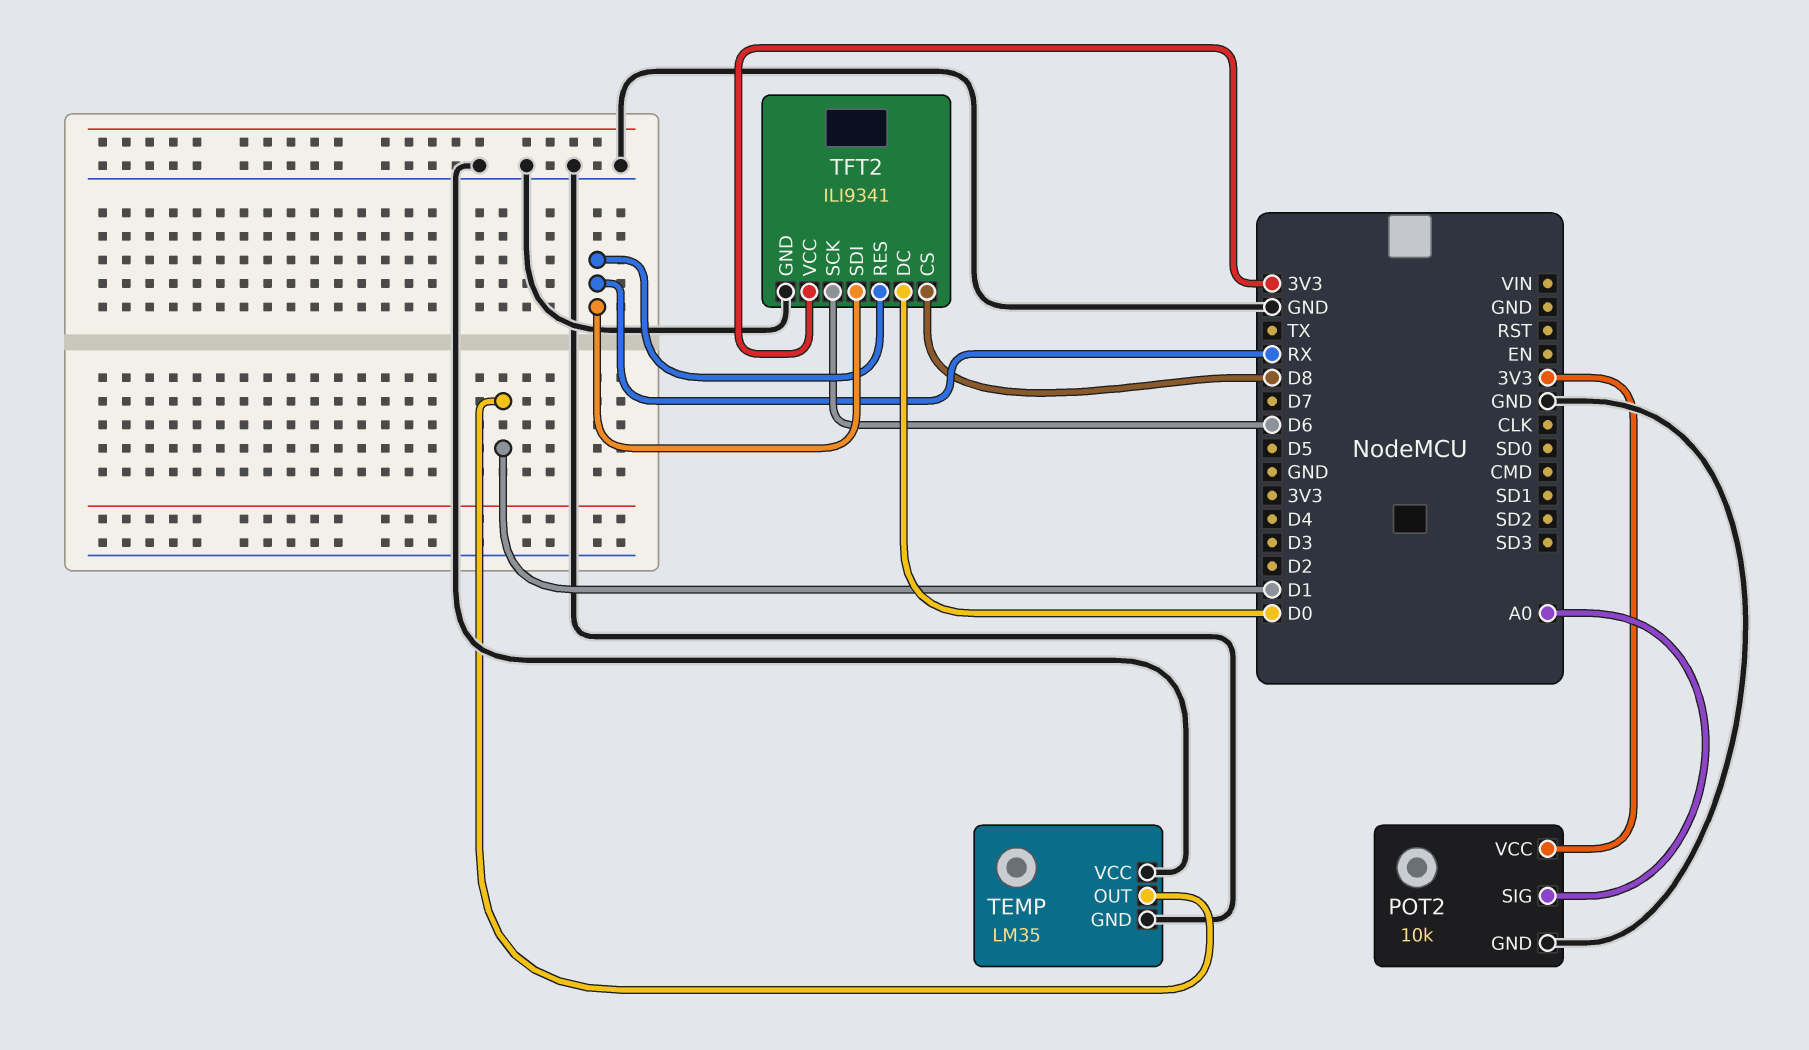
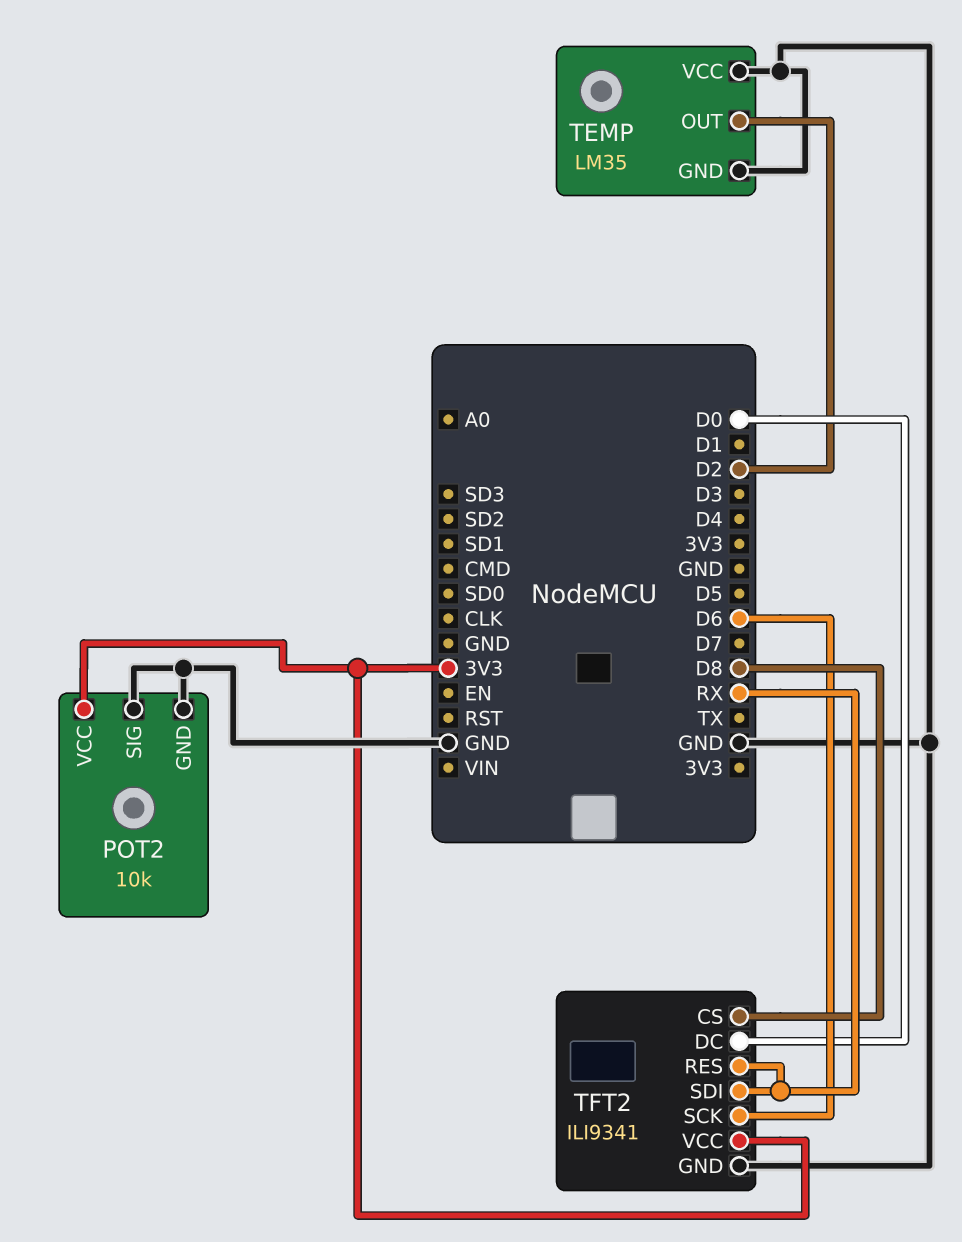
POT2 pin SIG: A0 -> GND
TEMP pin OUT: D1 -> D2

